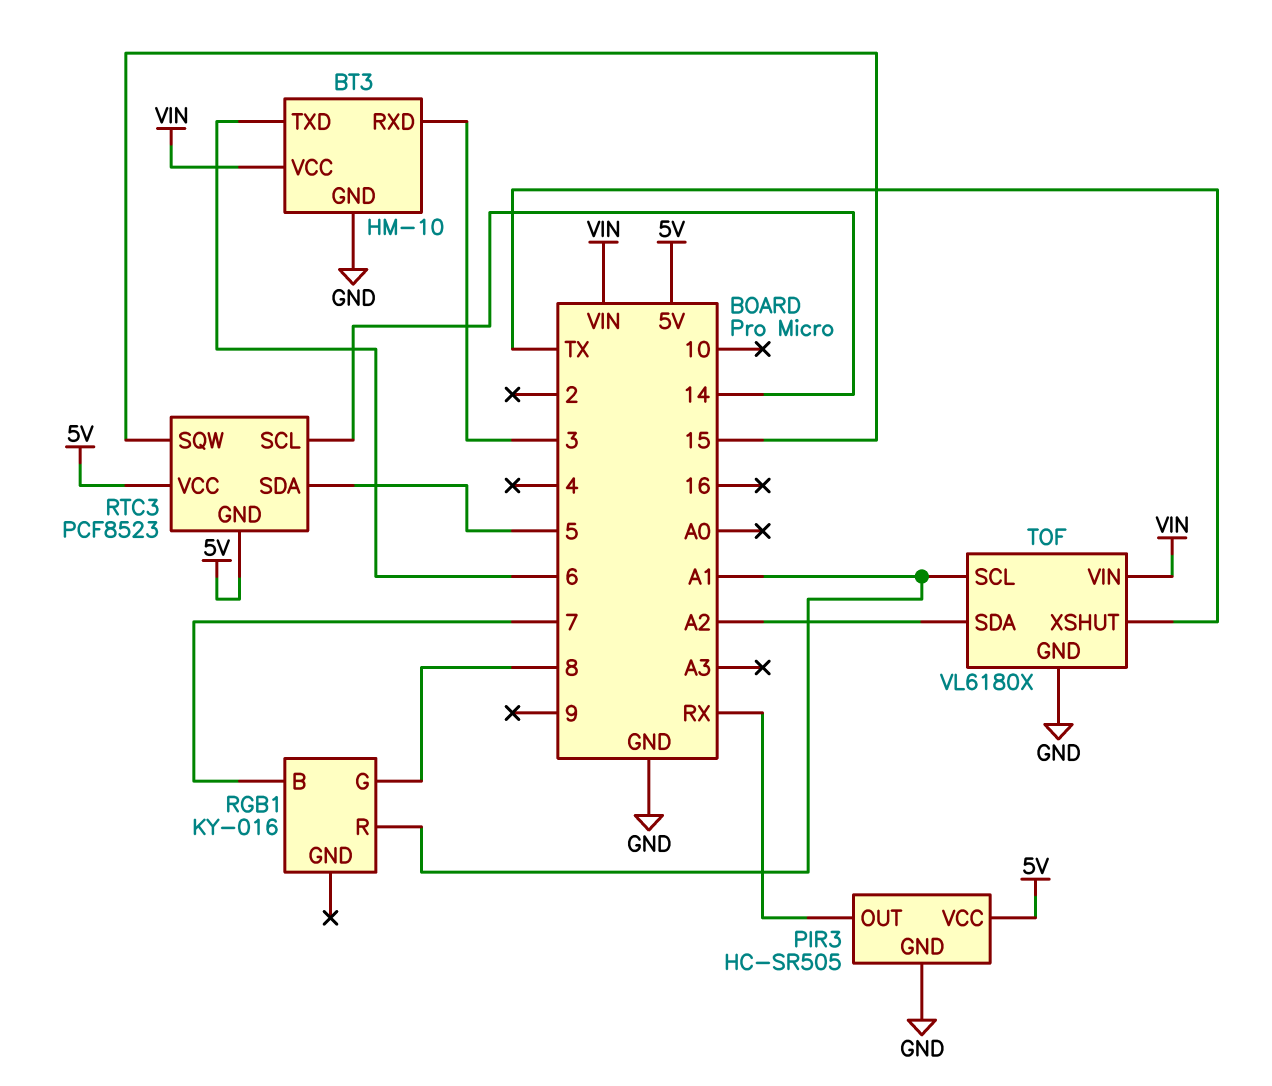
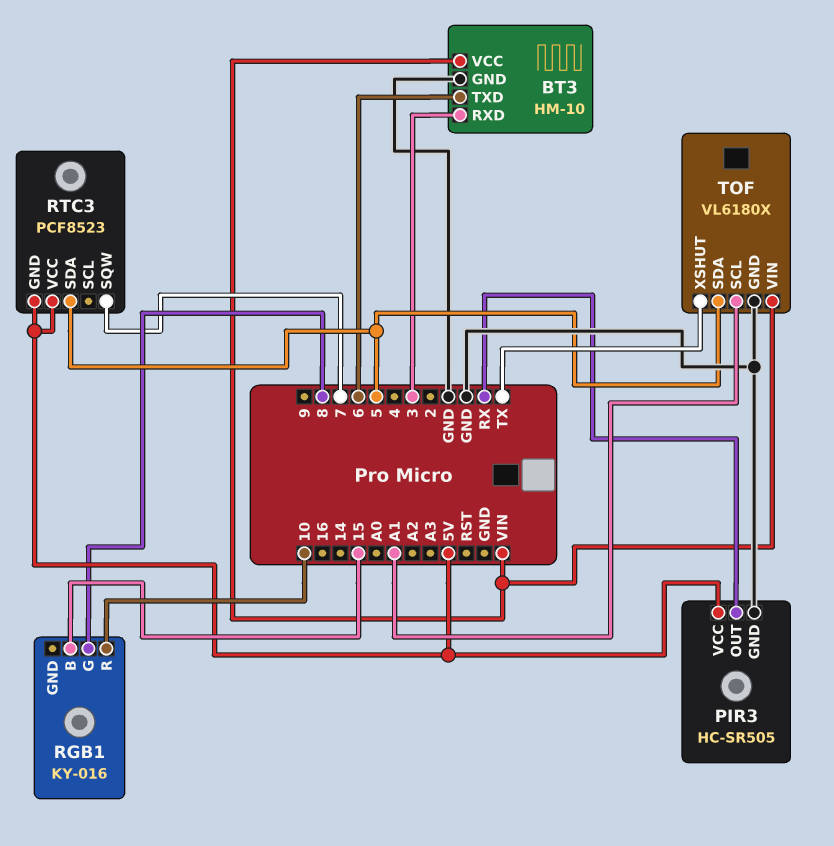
RGB1 pin B: 7 -> 15
RGB1 pin R: A1 -> 10
RTC3 pin SCL: 14 -> none
RTC3 pin SQW: 15 -> 7
TOF pin SDA: A2 -> 5

